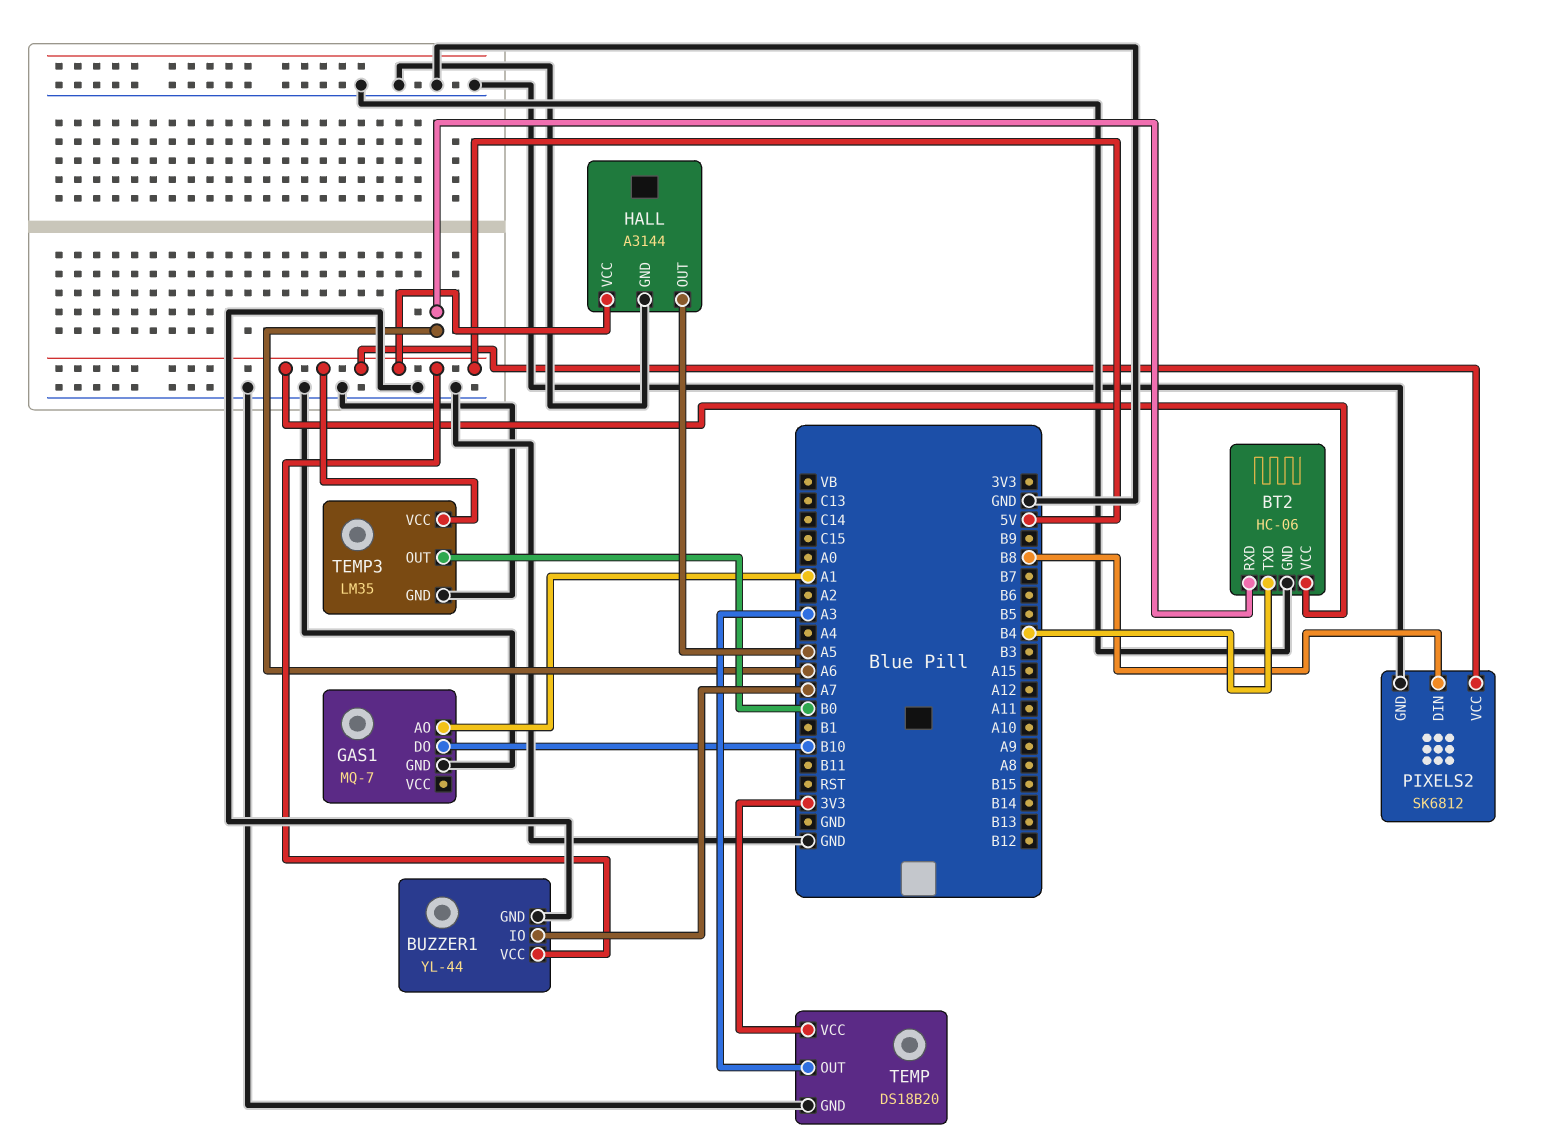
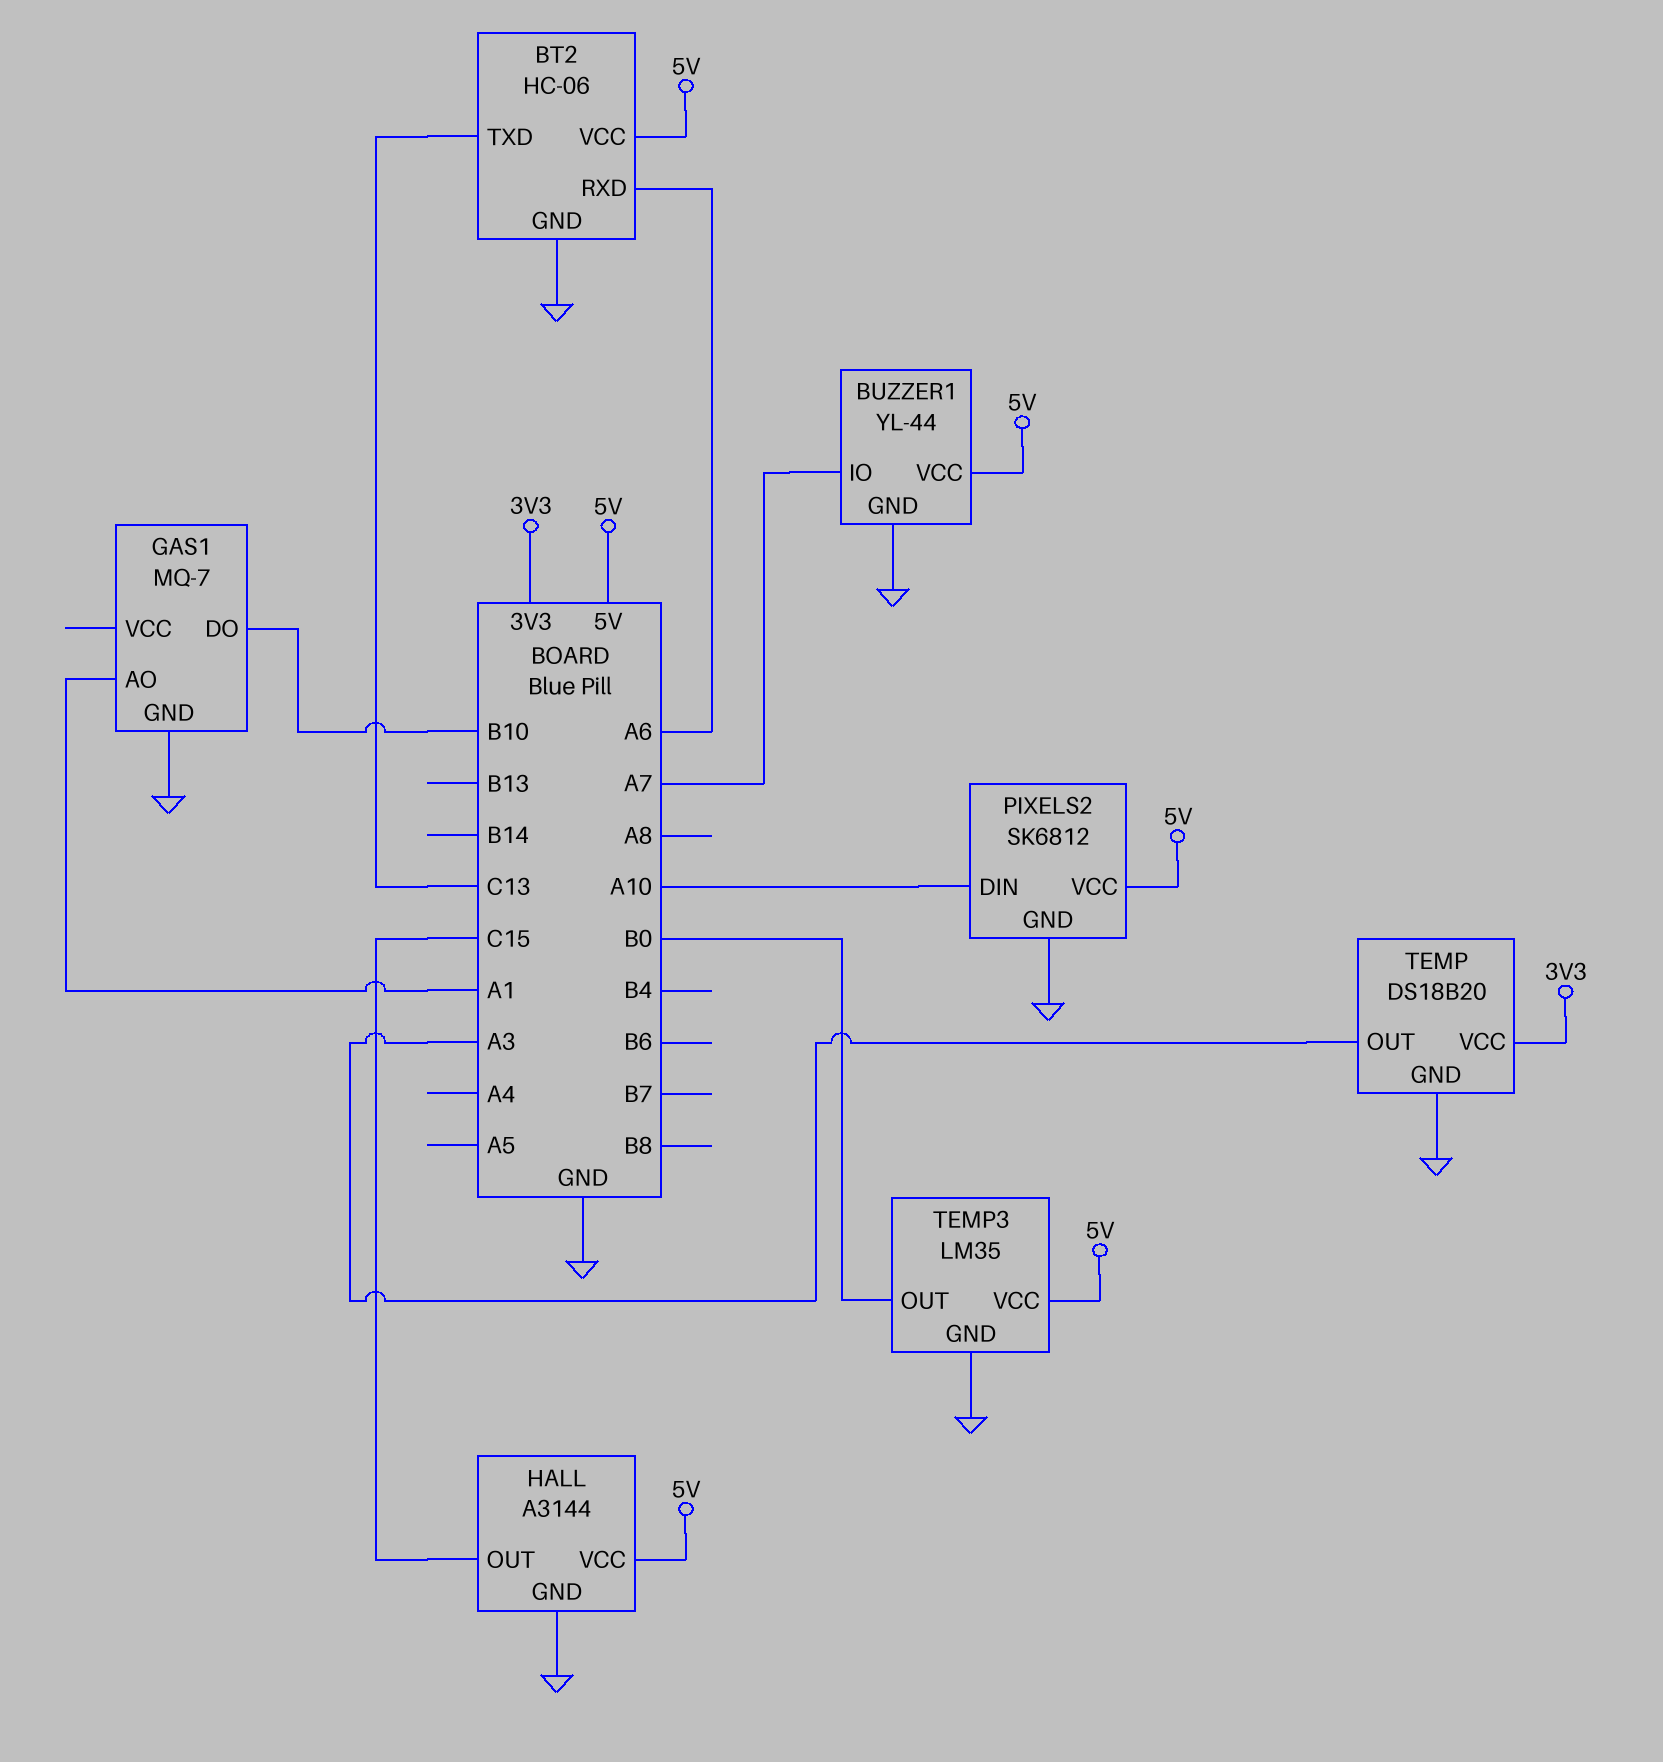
BT2 pin TXD: B4 -> C13
HALL pin OUT: A5 -> C15
PIXELS2 pin DIN: B8 -> A10

